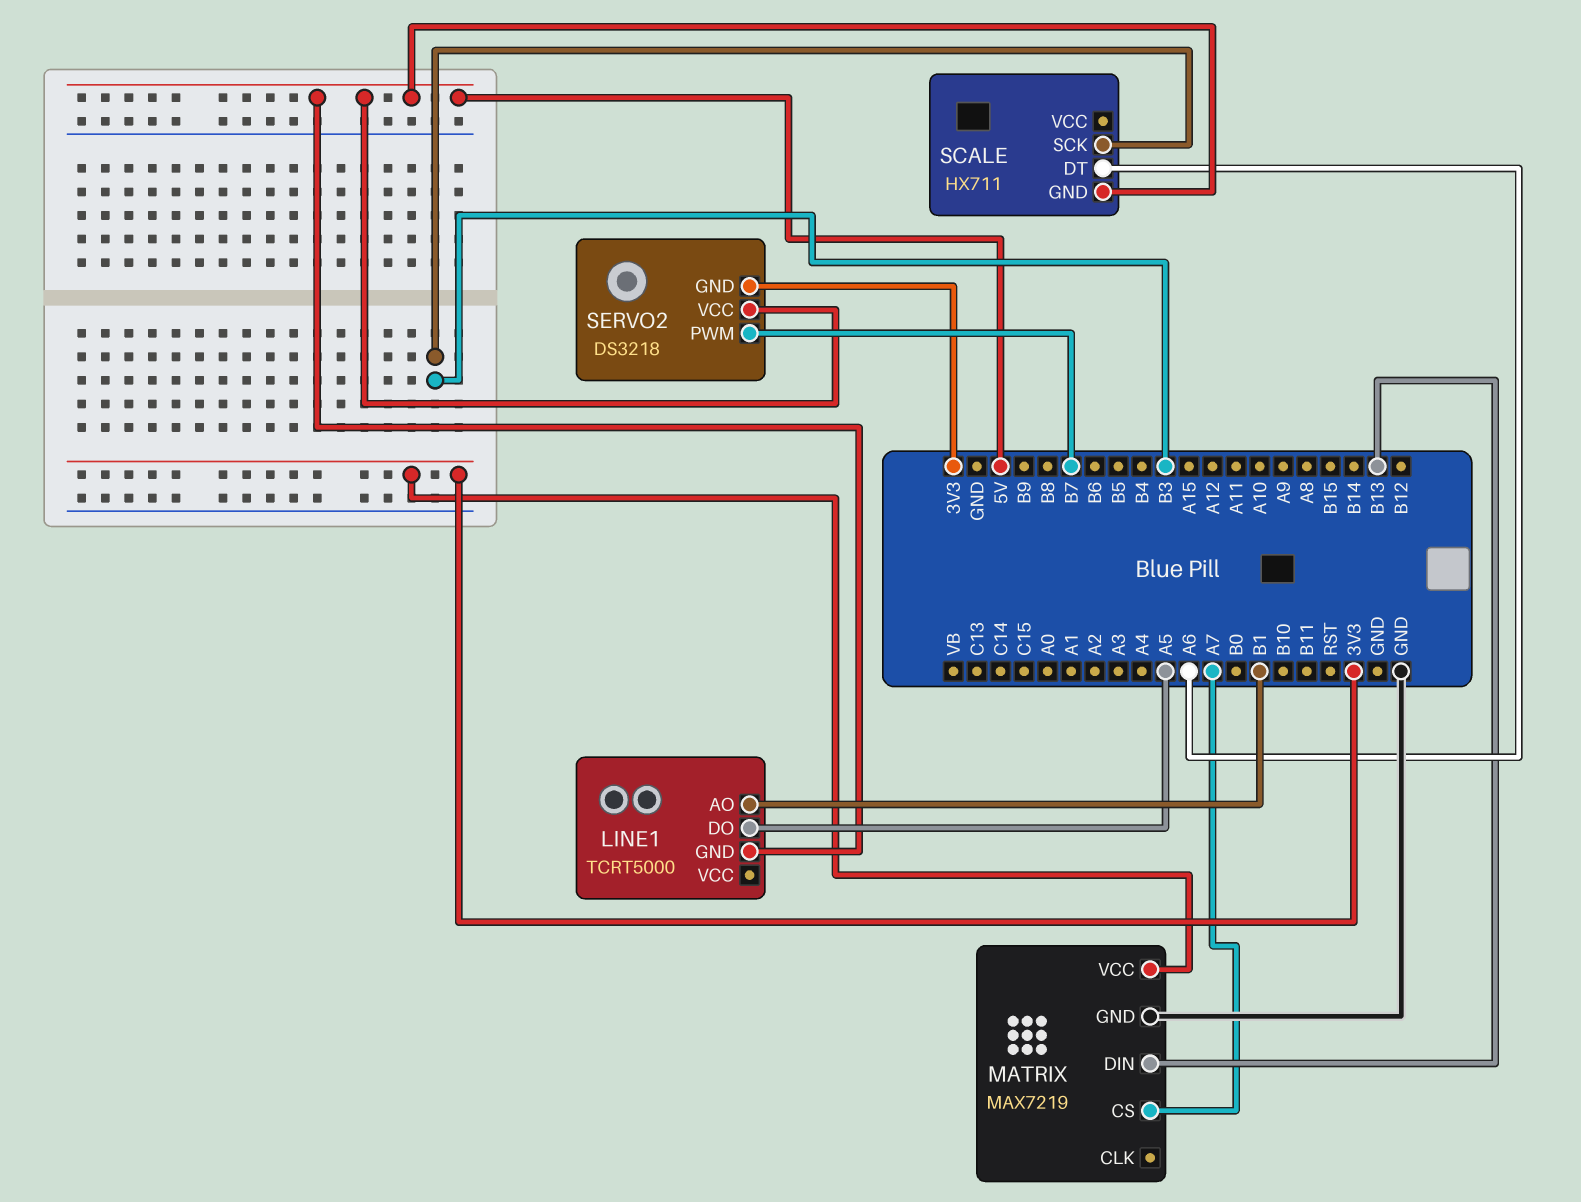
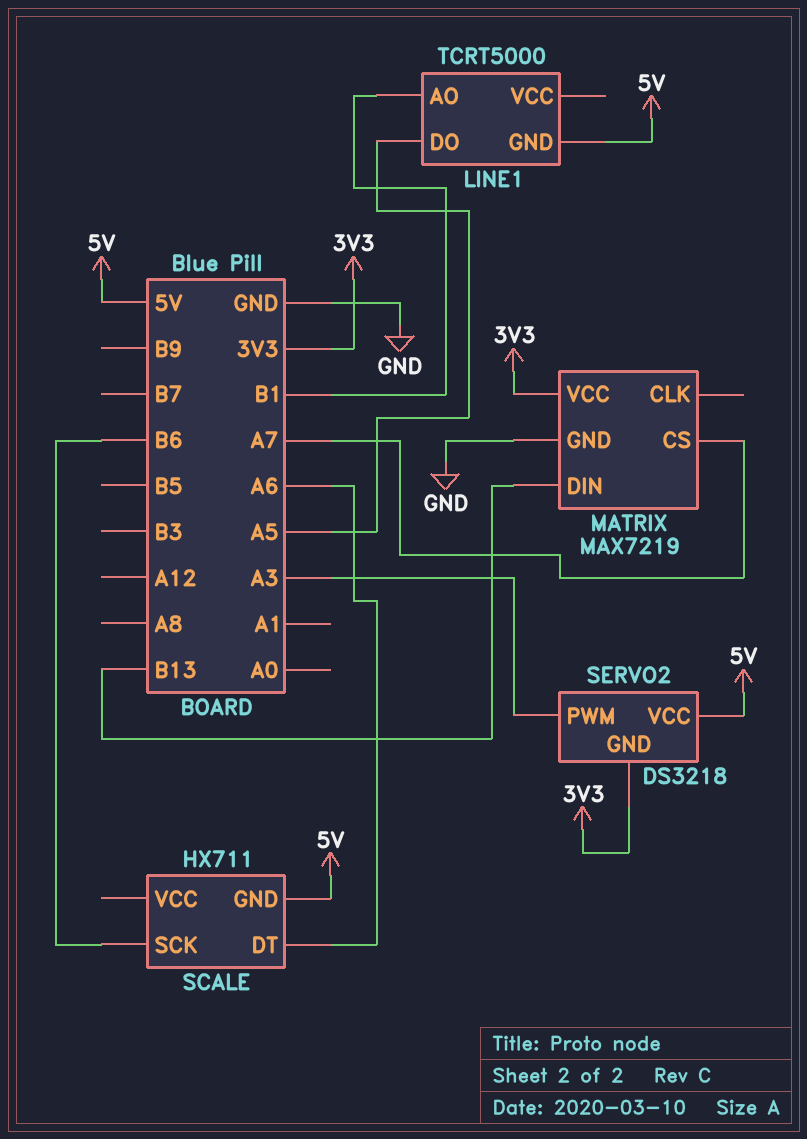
SCALE pin SCK: B3 -> B6
SERVO2 pin PWM: B7 -> A3

